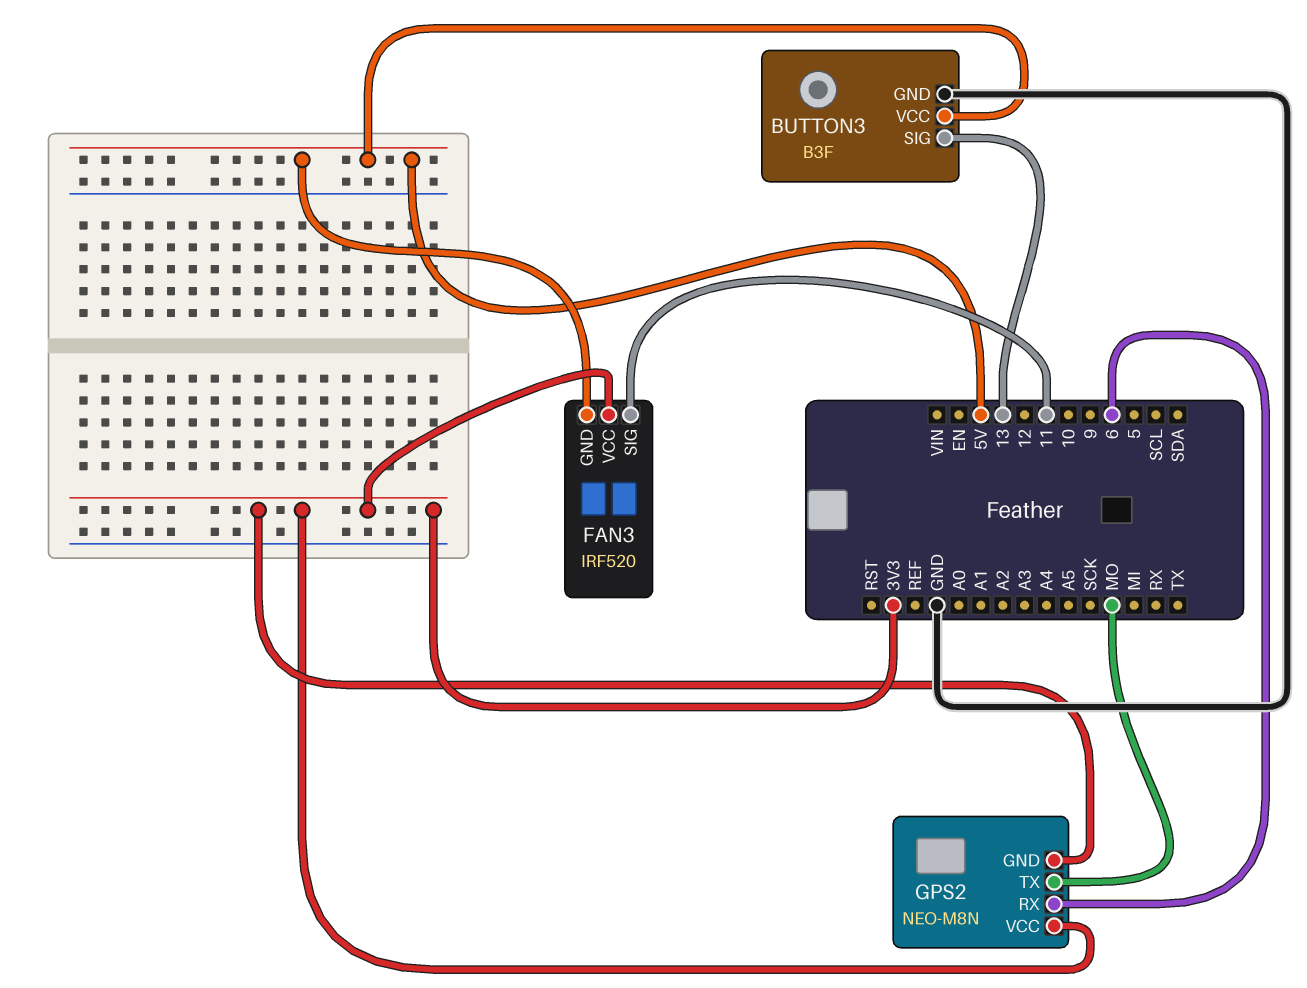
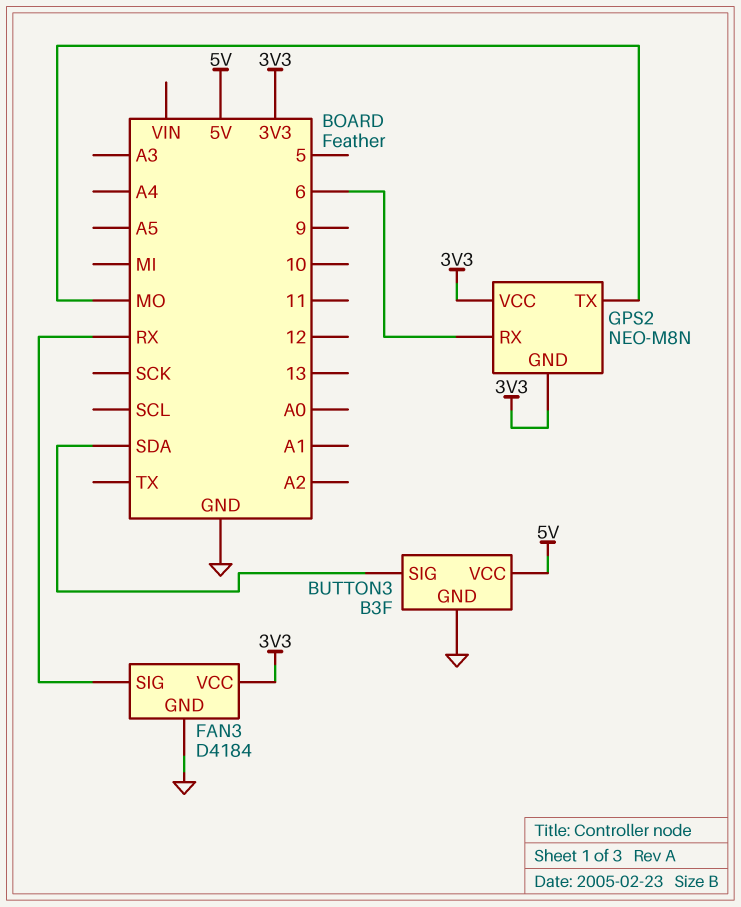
BUTTON3 pin SIG: 13 -> SDA
FAN3: IRF520 -> D4184
FAN3 pin GND: 5V -> GND
FAN3 pin SIG: 11 -> RX

